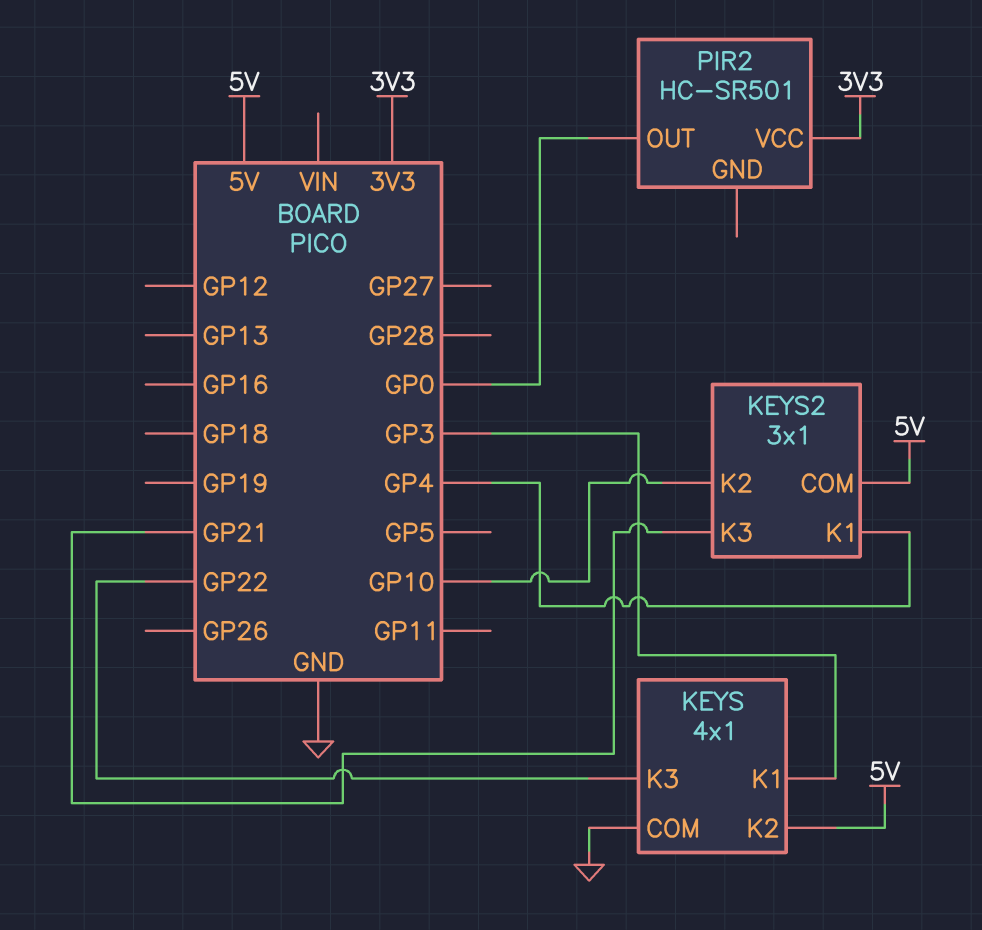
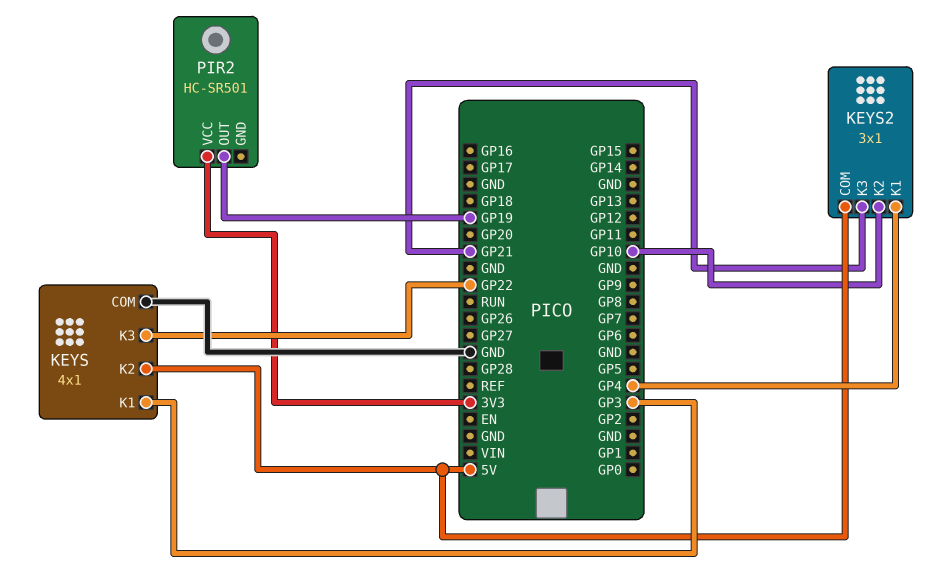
PIR2 pin OUT: GP0 -> GP19

